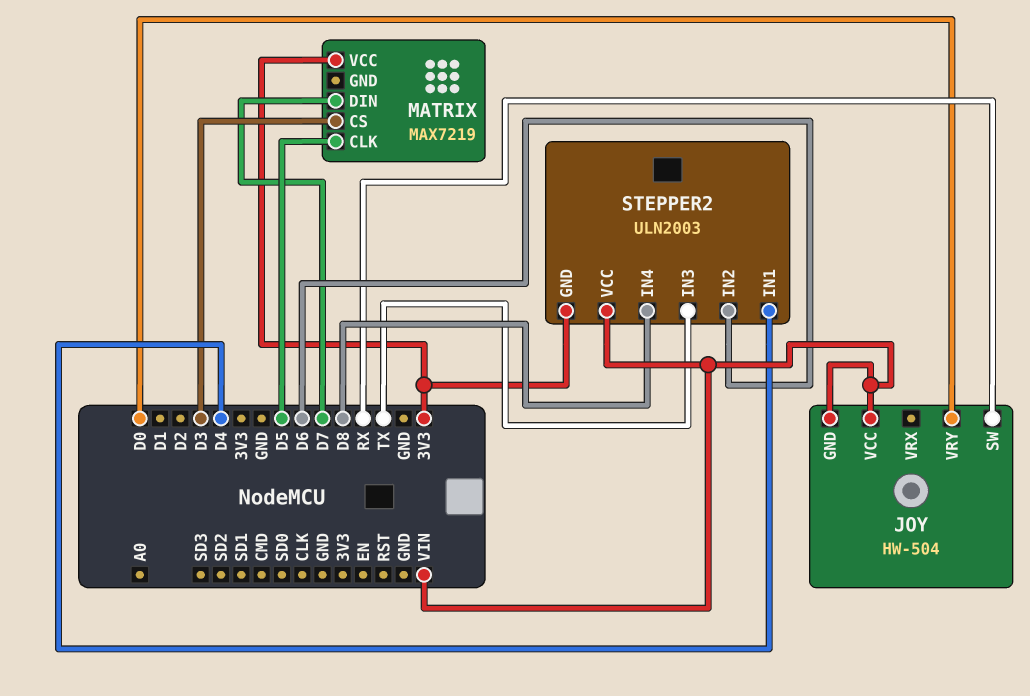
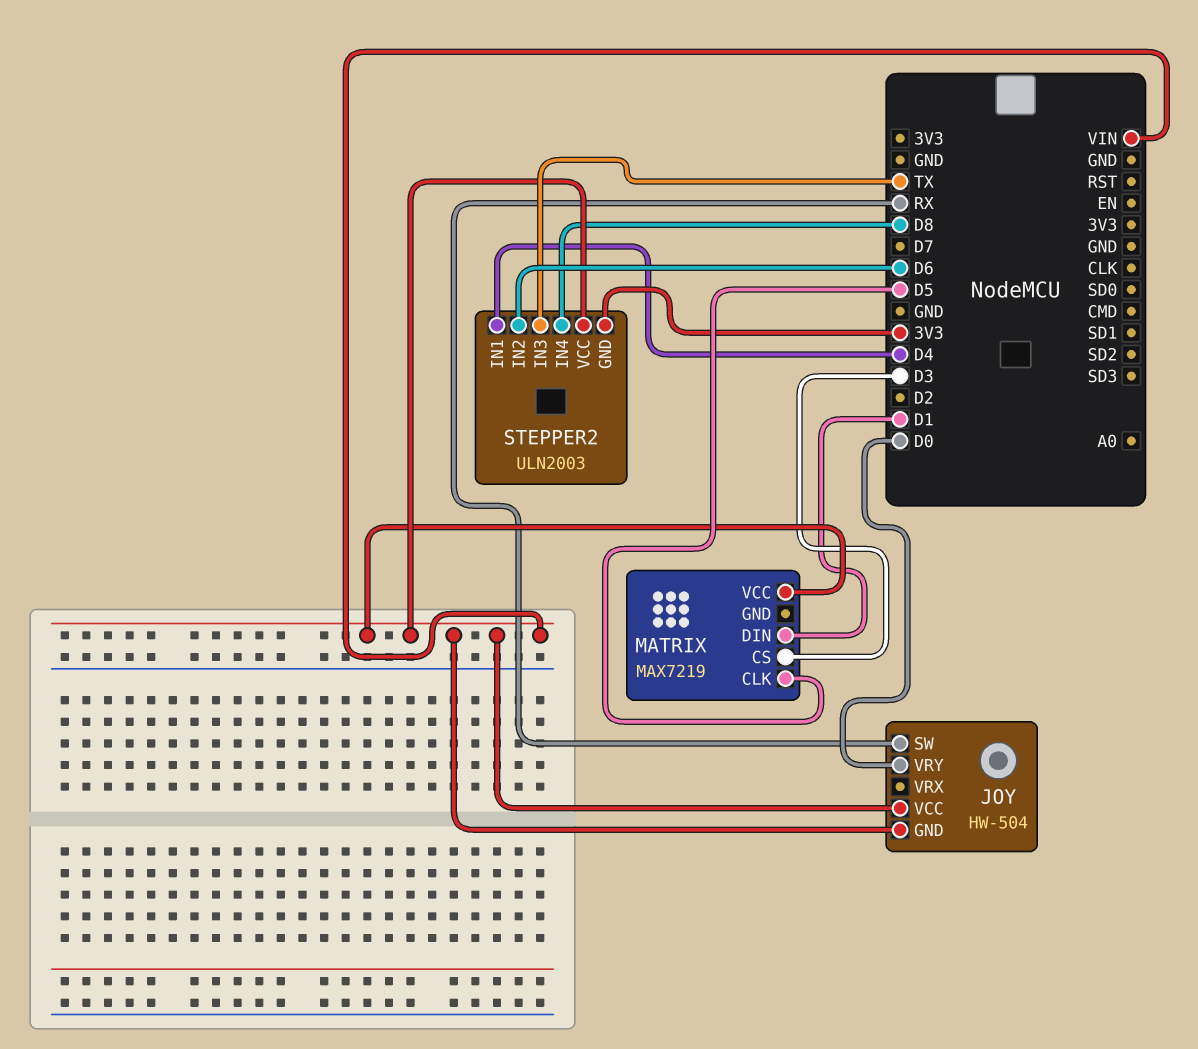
MATRIX pin DIN: D7 -> D1
MATRIX pin VCC: 3V3 -> VIN

